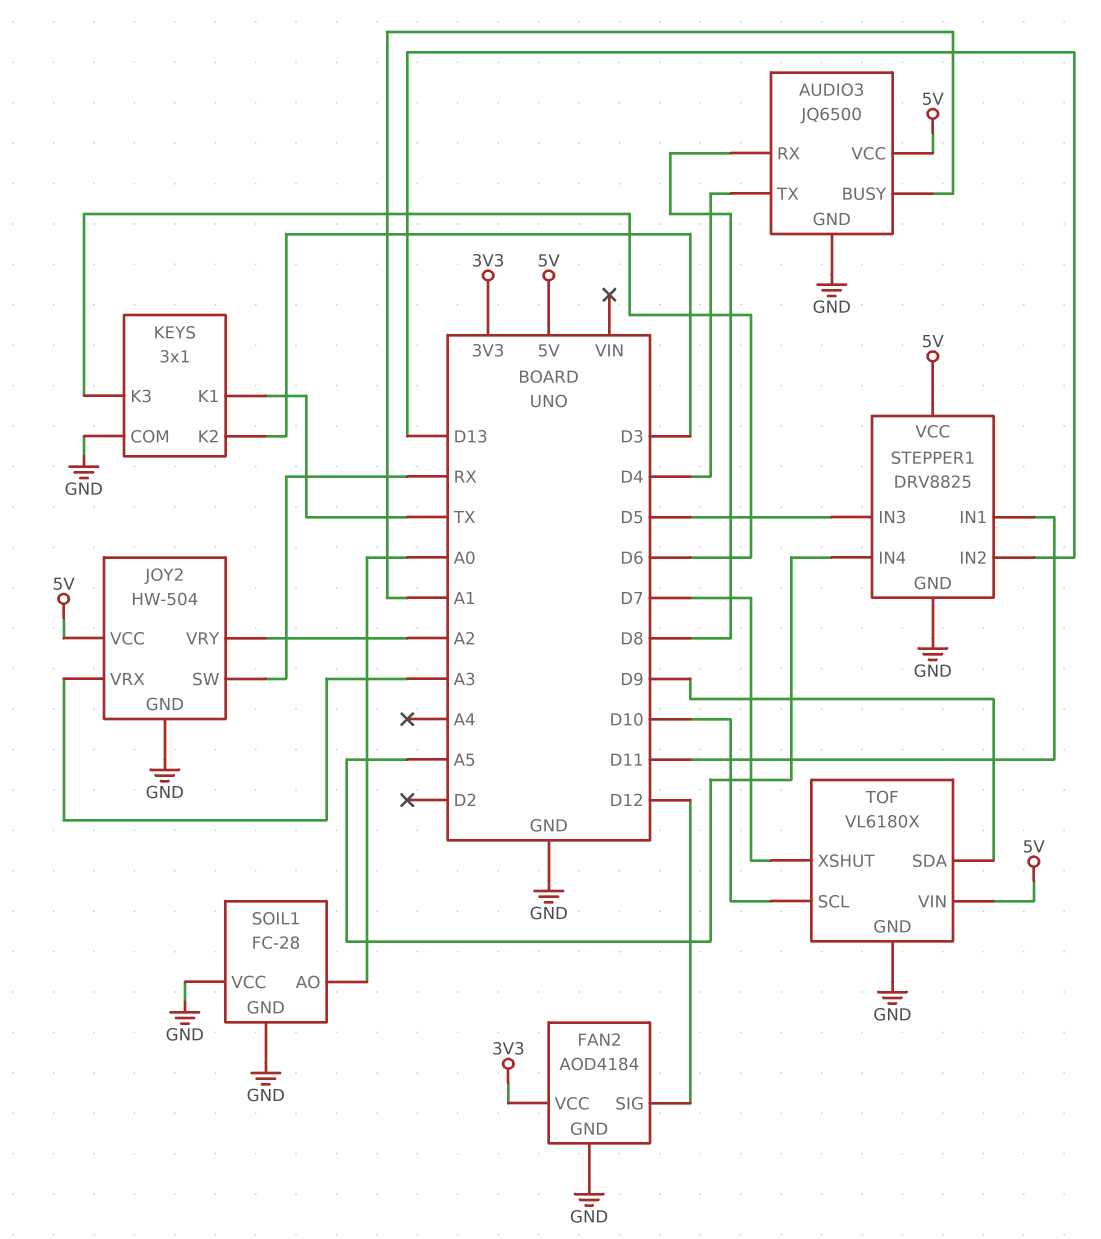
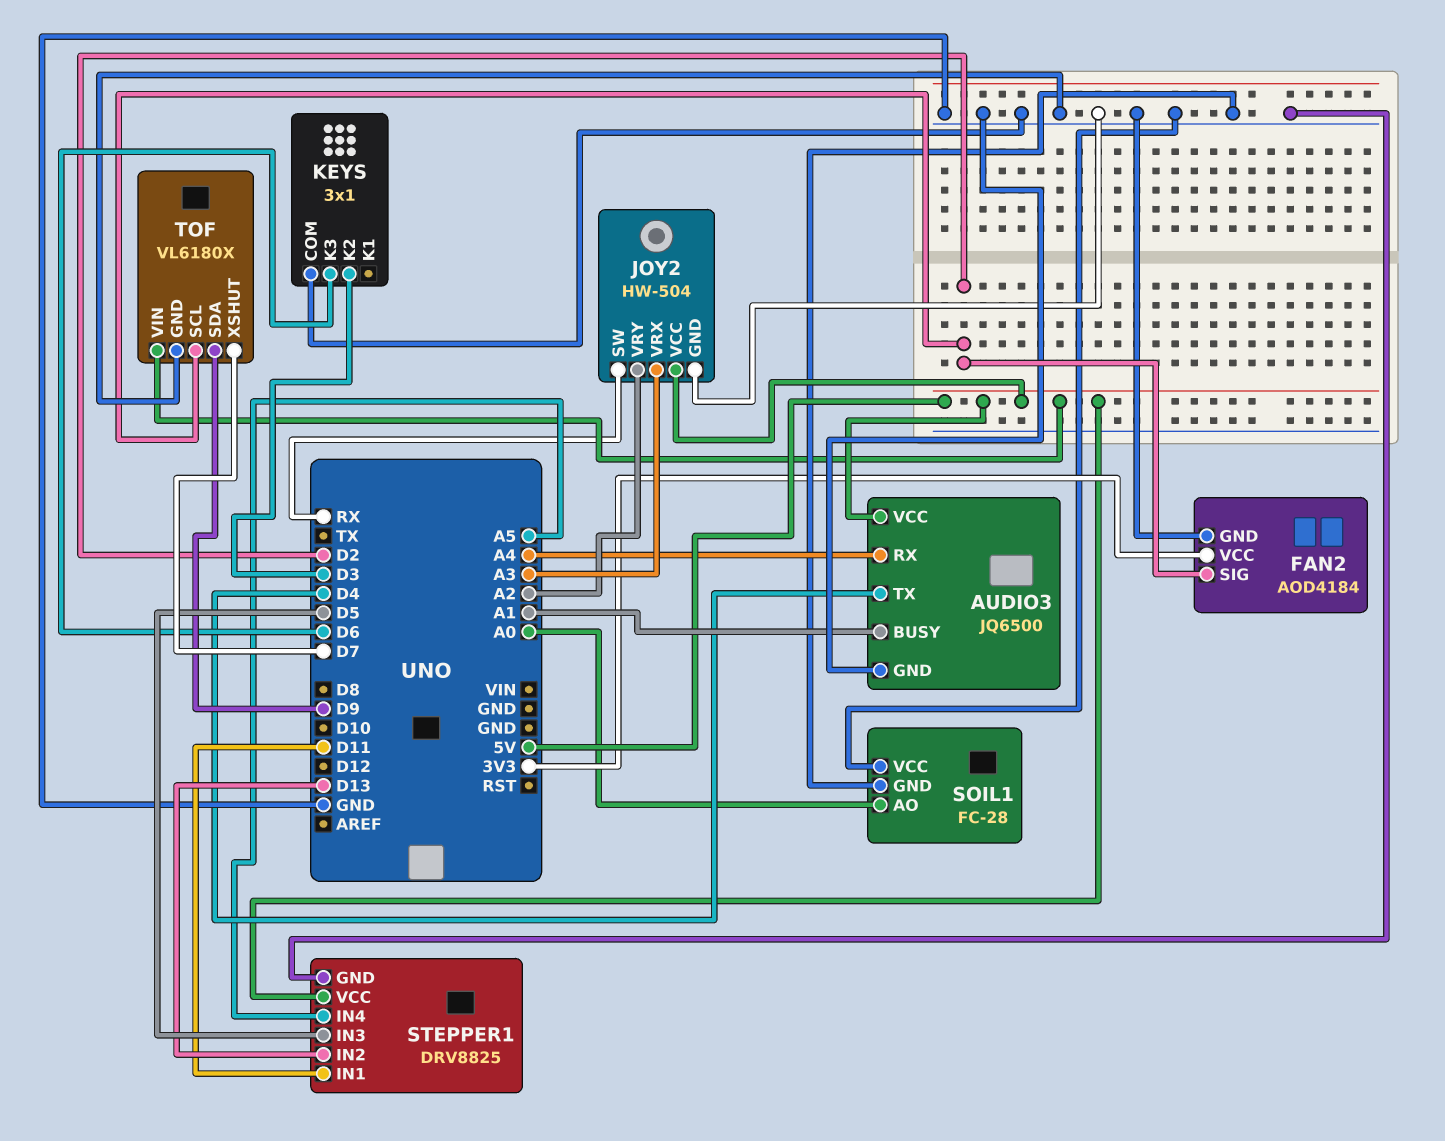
AUDIO3 pin RX: D8 -> A4
FAN2 pin SIG: D12 -> D2
KEYS pin K1: TX -> none
TOF pin SCL: D10 -> D2

